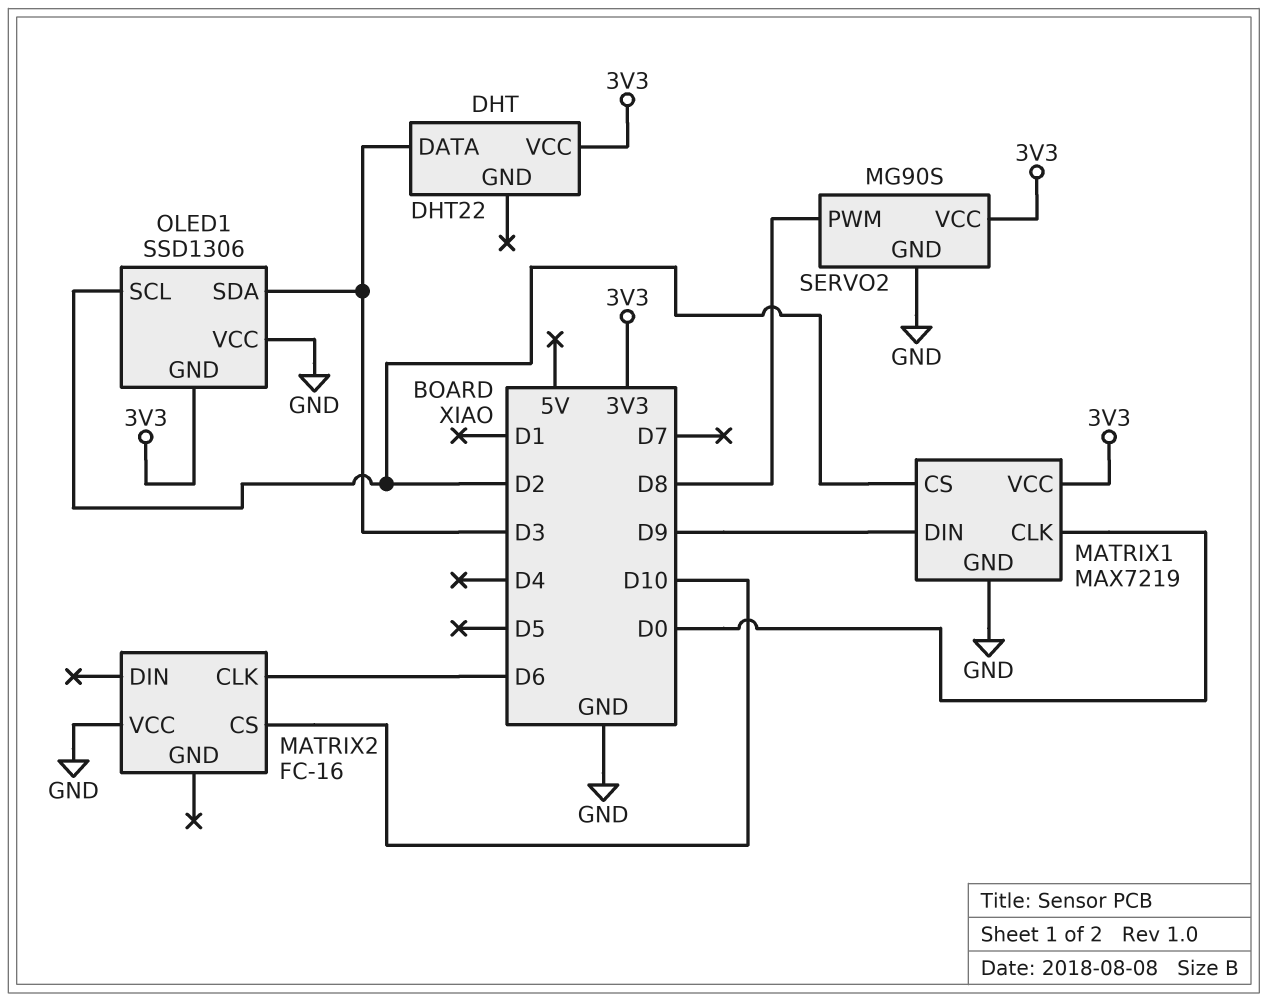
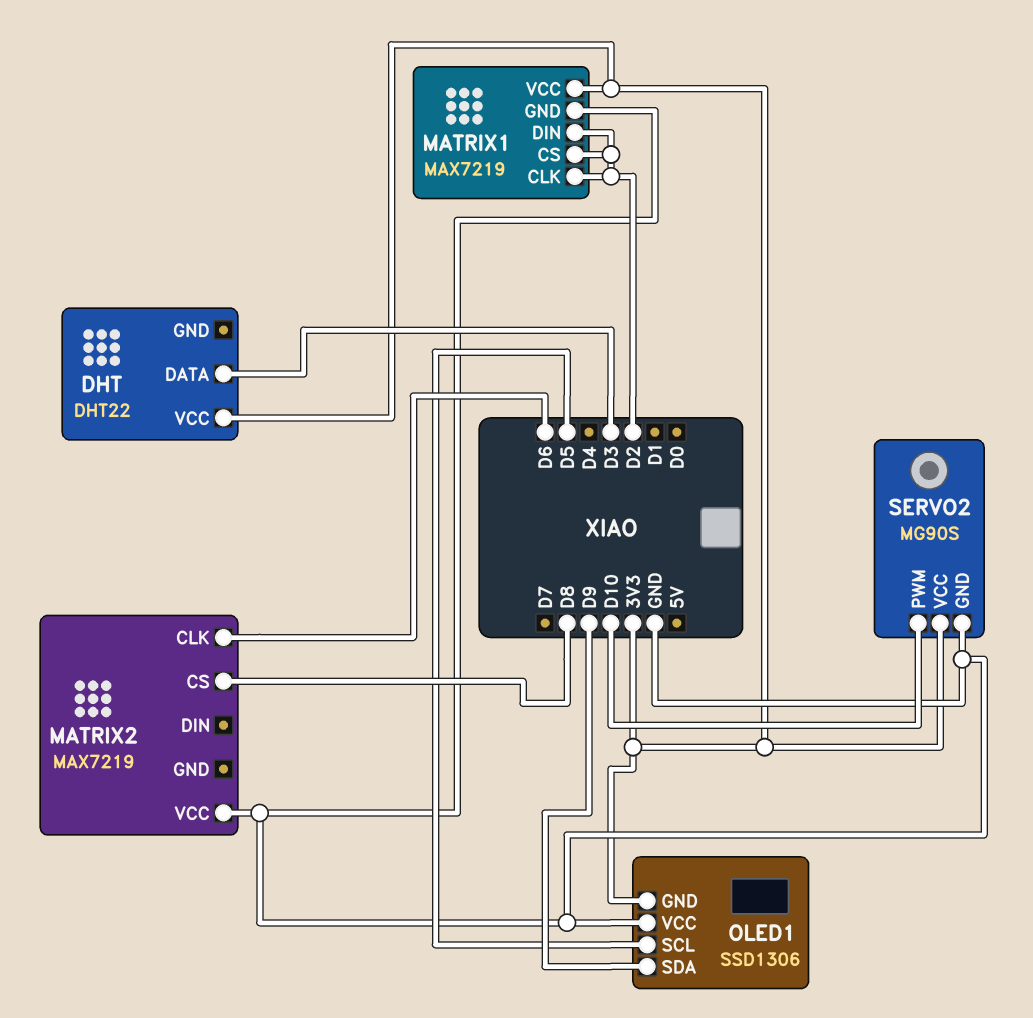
MATRIX1 pin CLK: D0 -> D2
MATRIX1 pin DIN: D9 -> D2
MATRIX2: FC-16 -> MAX7219
MATRIX2 pin CS: D10 -> D8
OLED1 pin SCL: D2 -> D5
OLED1 pin SDA: D3 -> D9
SERVO2 pin PWM: D8 -> D10

